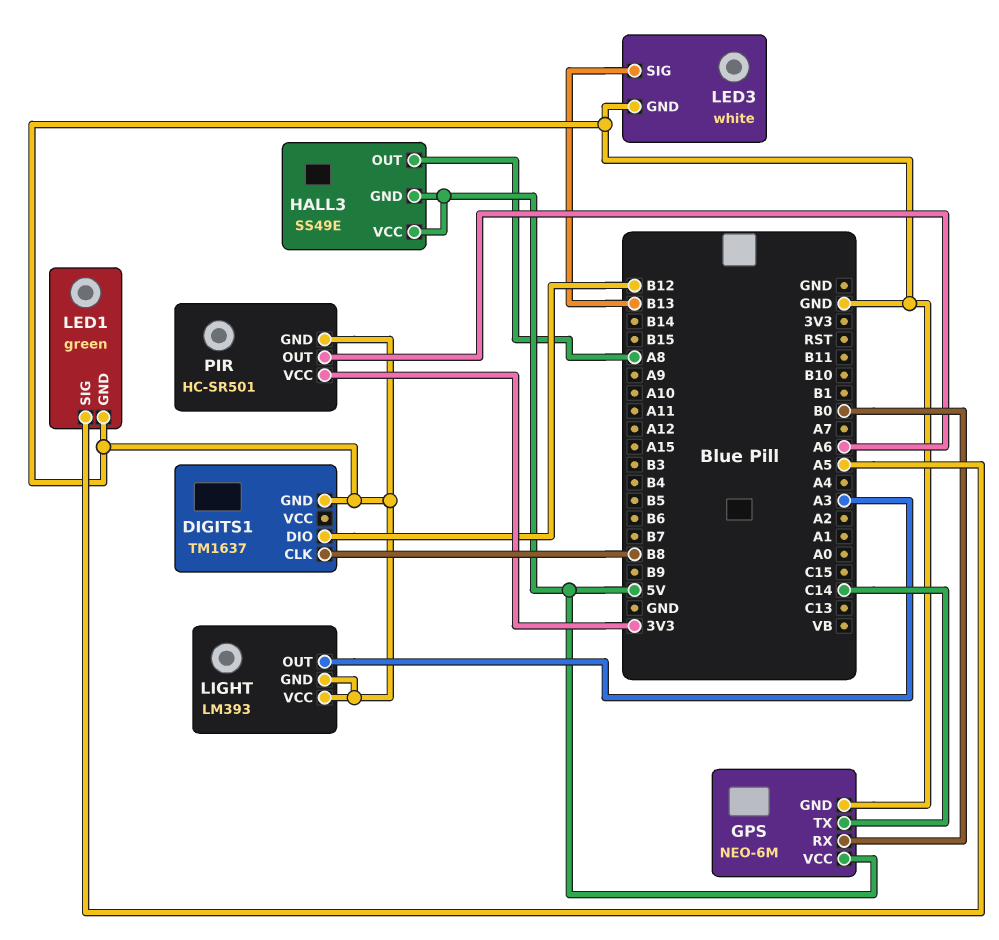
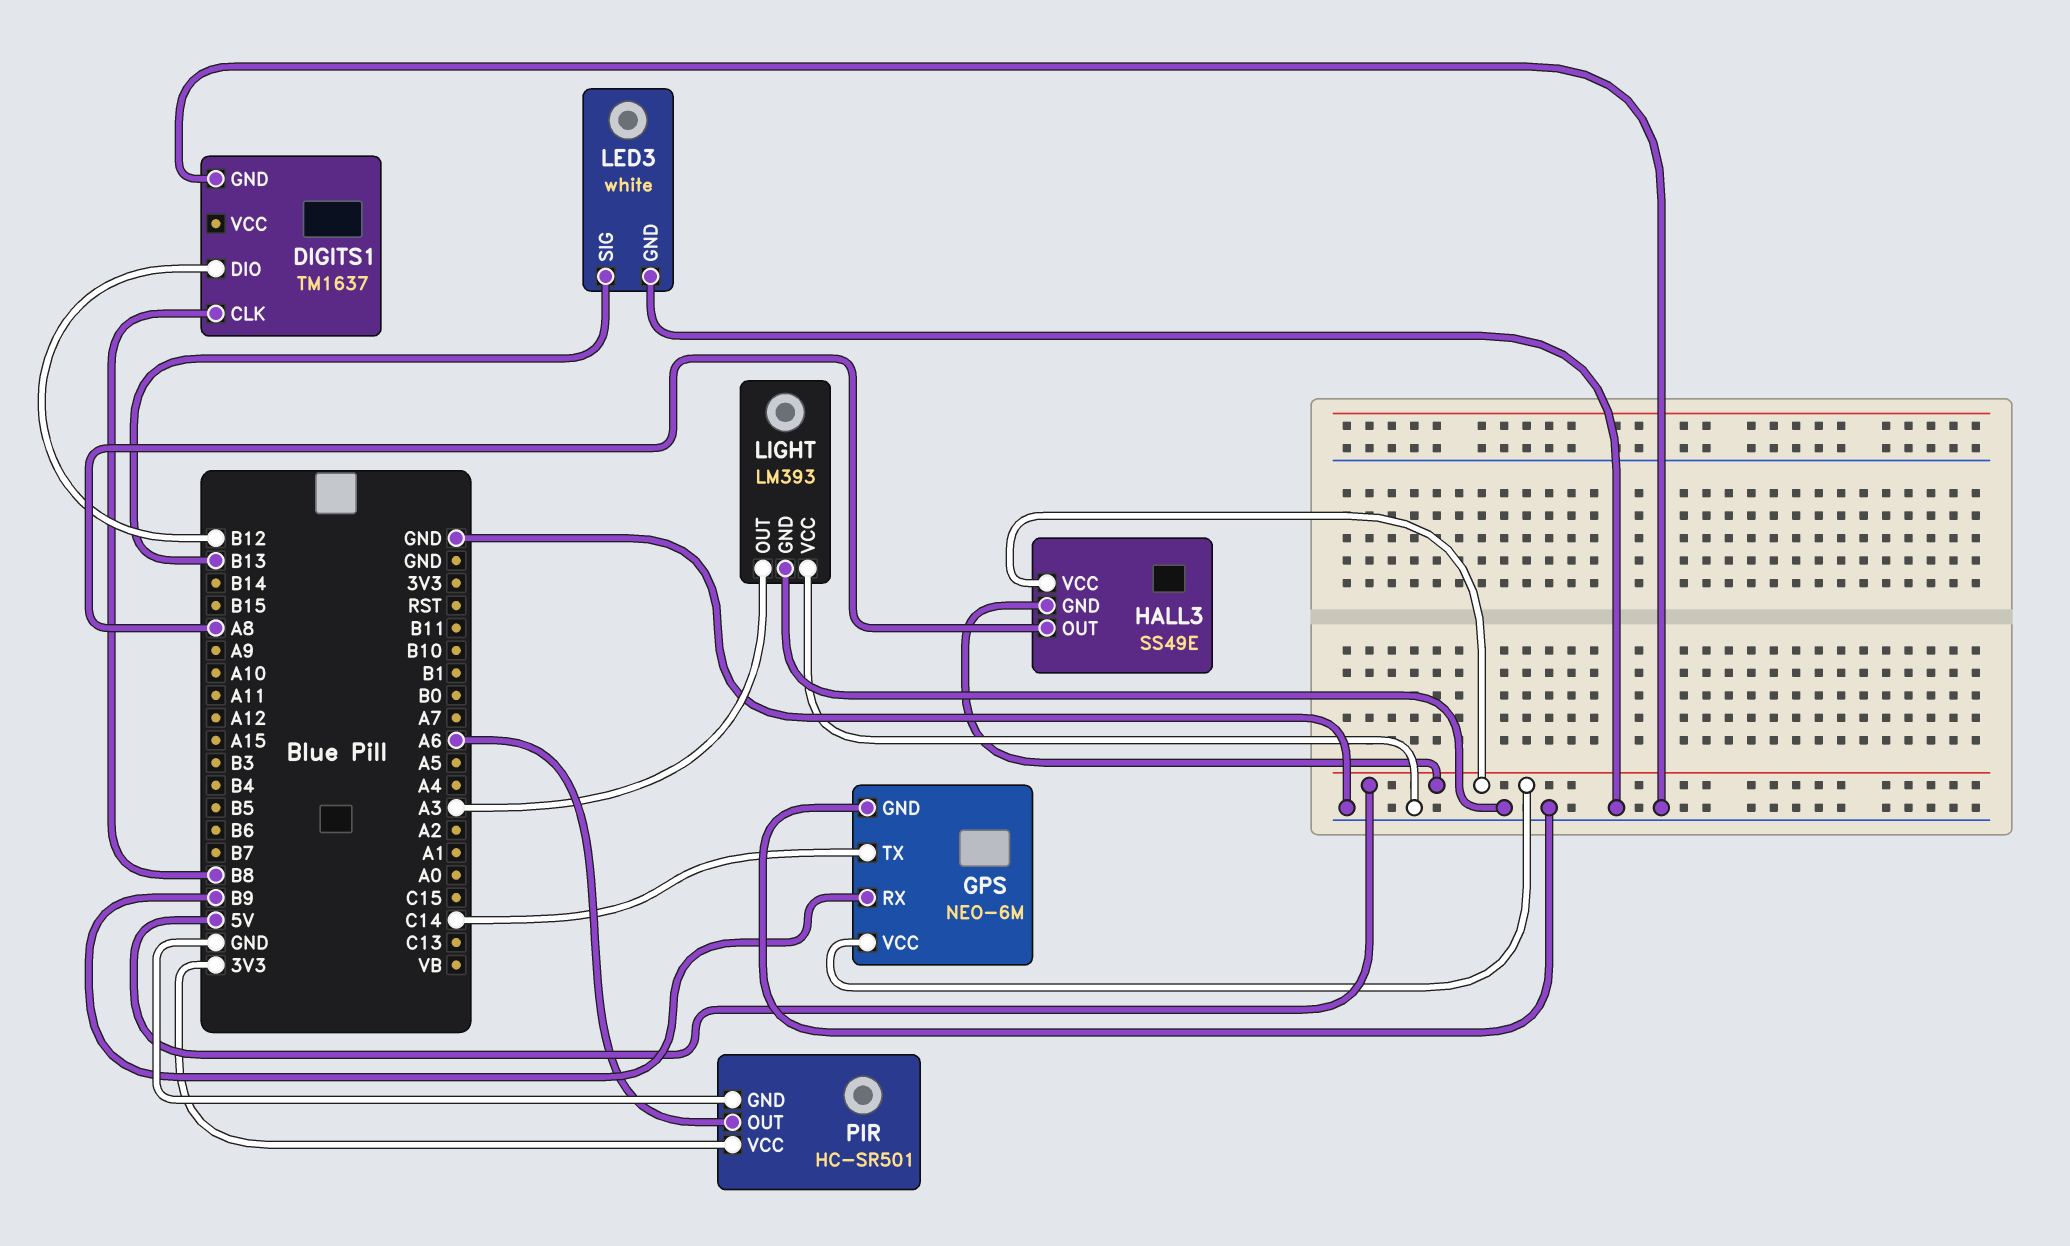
GPS pin RX: B0 -> B9
LED1: green -> none
LED1 pin GND: GND -> none
LED1 pin SIG: A5 -> none

